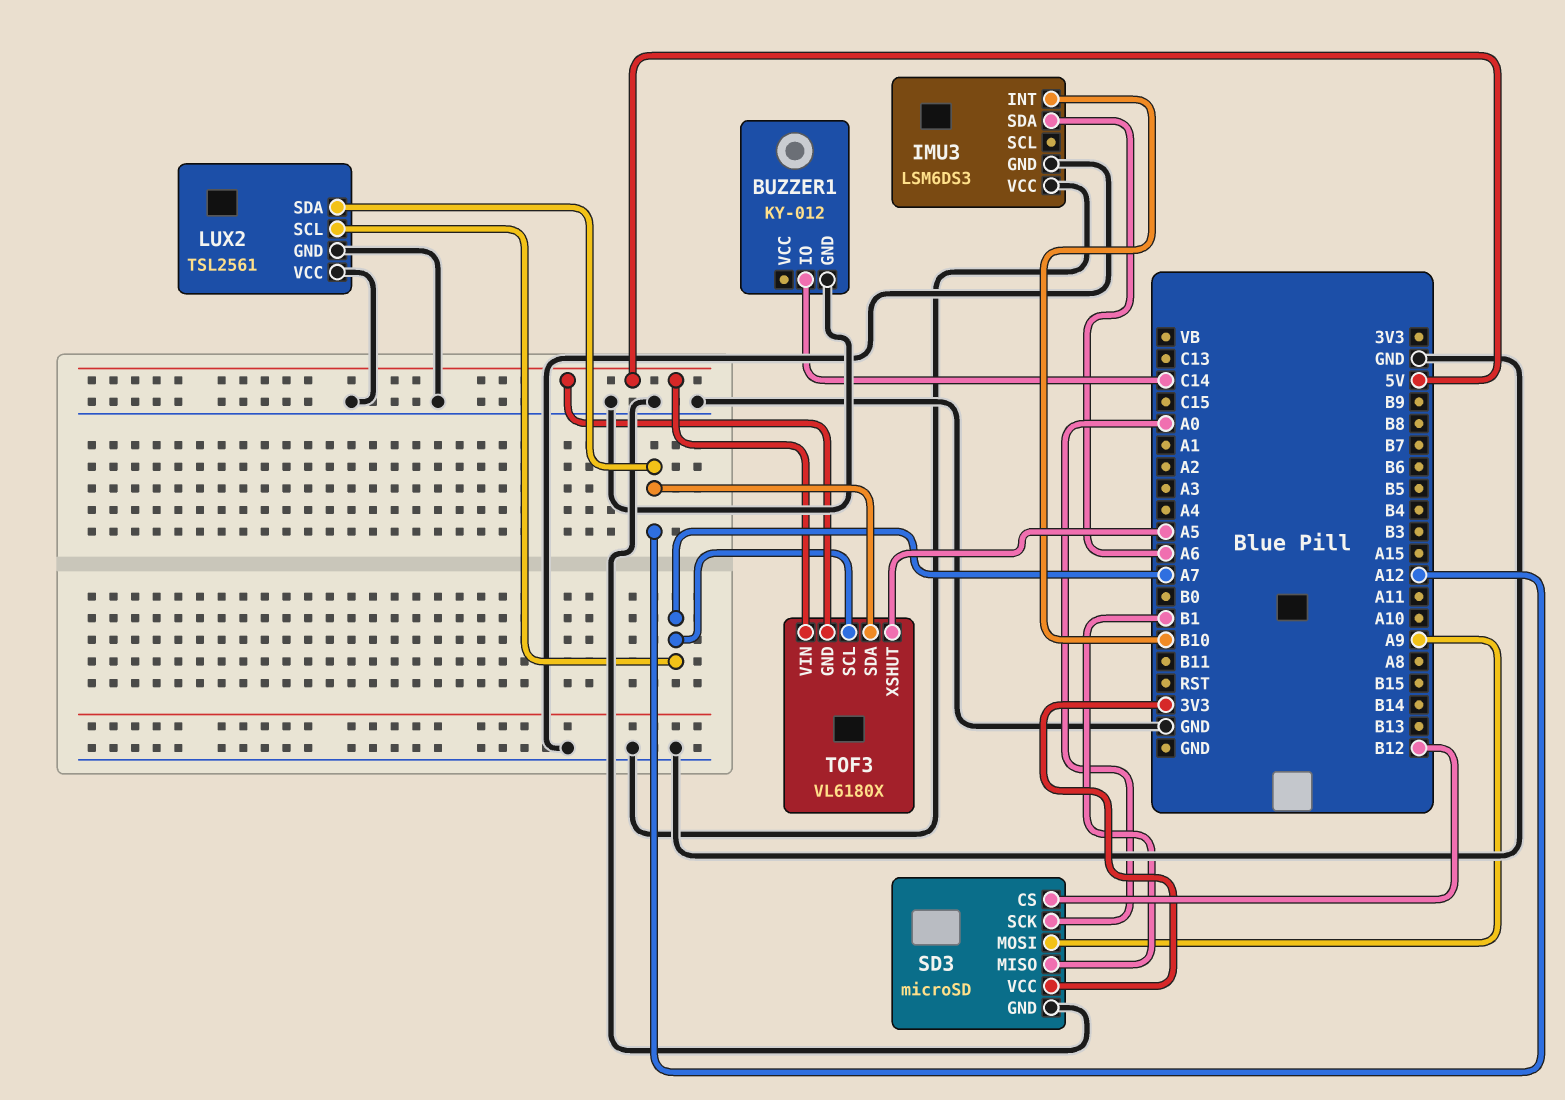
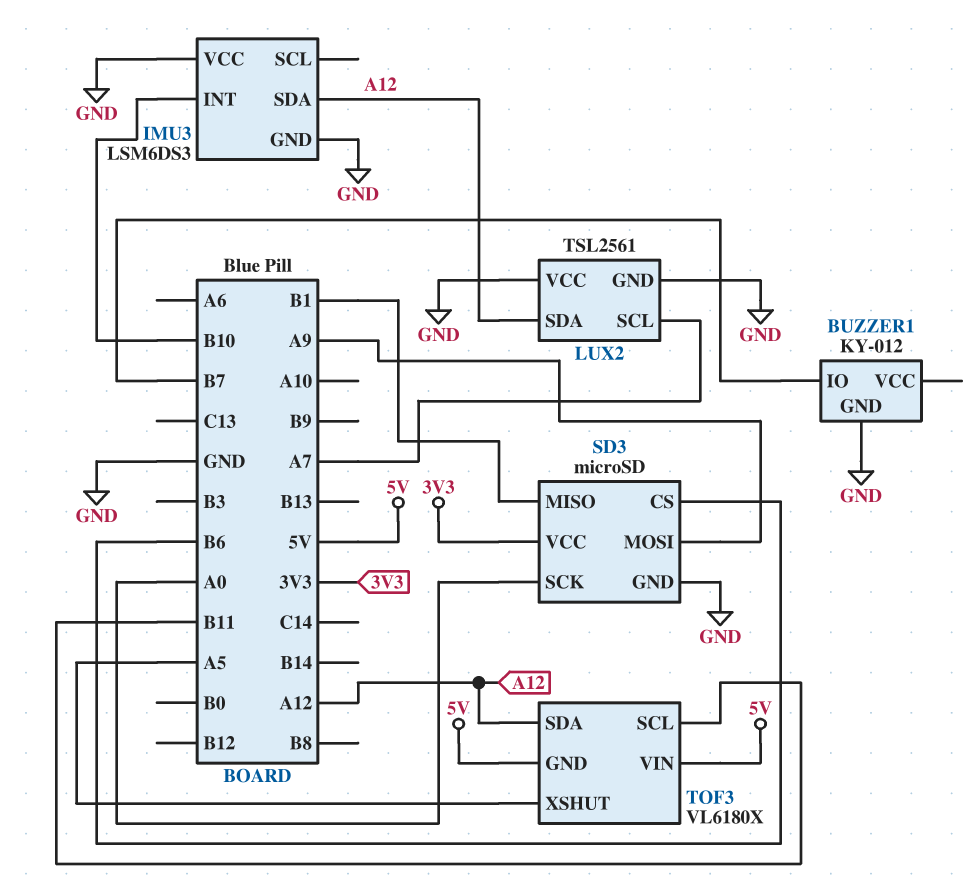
BUZZER1 pin IO: C14 -> B7
IMU3 pin SDA: A6 -> A12
SD3 pin CS: B12 -> B6
TOF3 pin SCL: A7 -> B11

